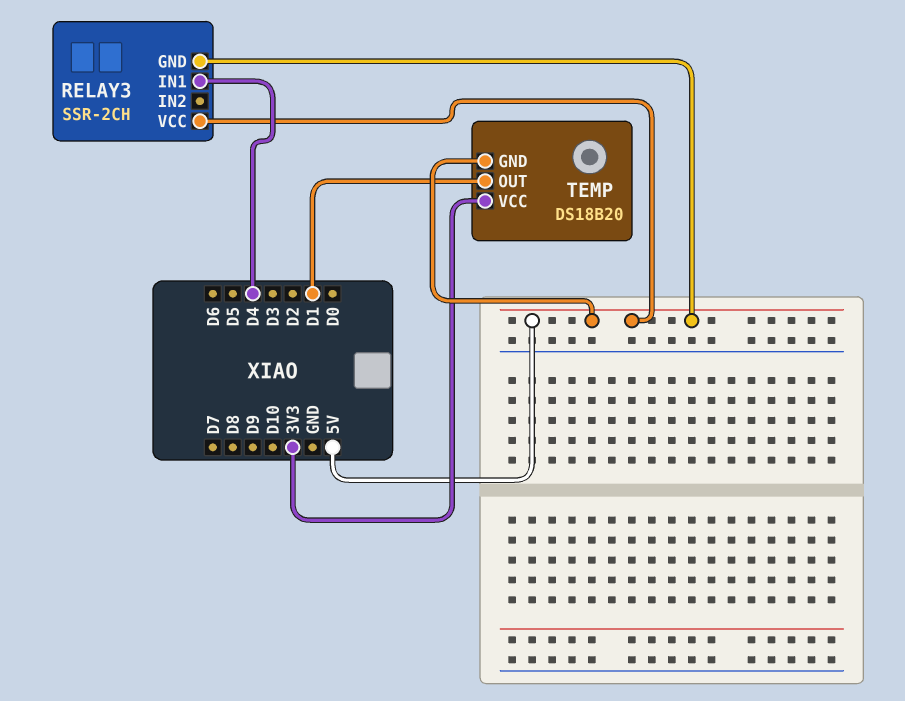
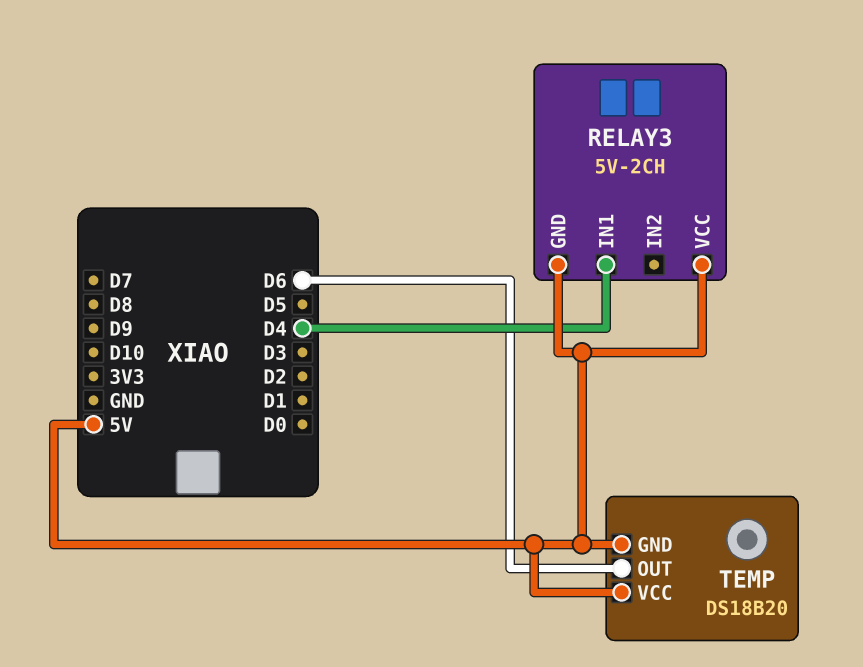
RELAY3: SSR-2CH -> 5V-2CH
TEMP pin OUT: D1 -> D6
TEMP pin VCC: 3V3 -> 5V

